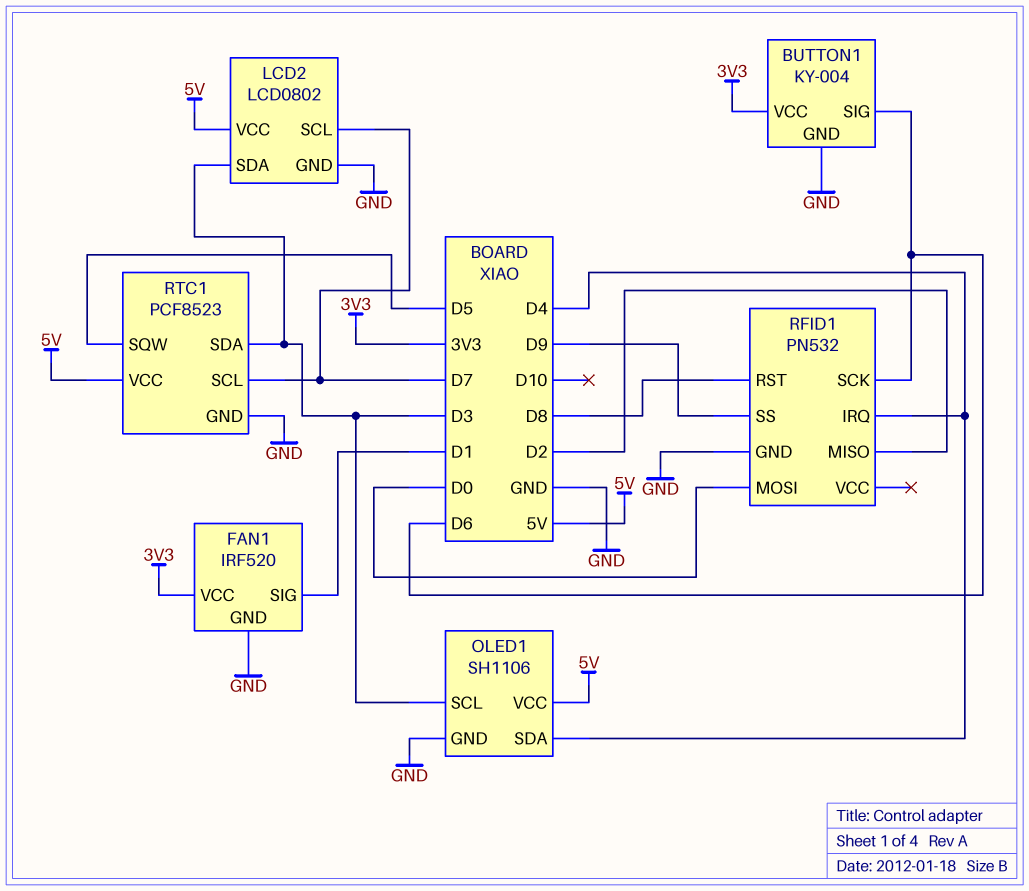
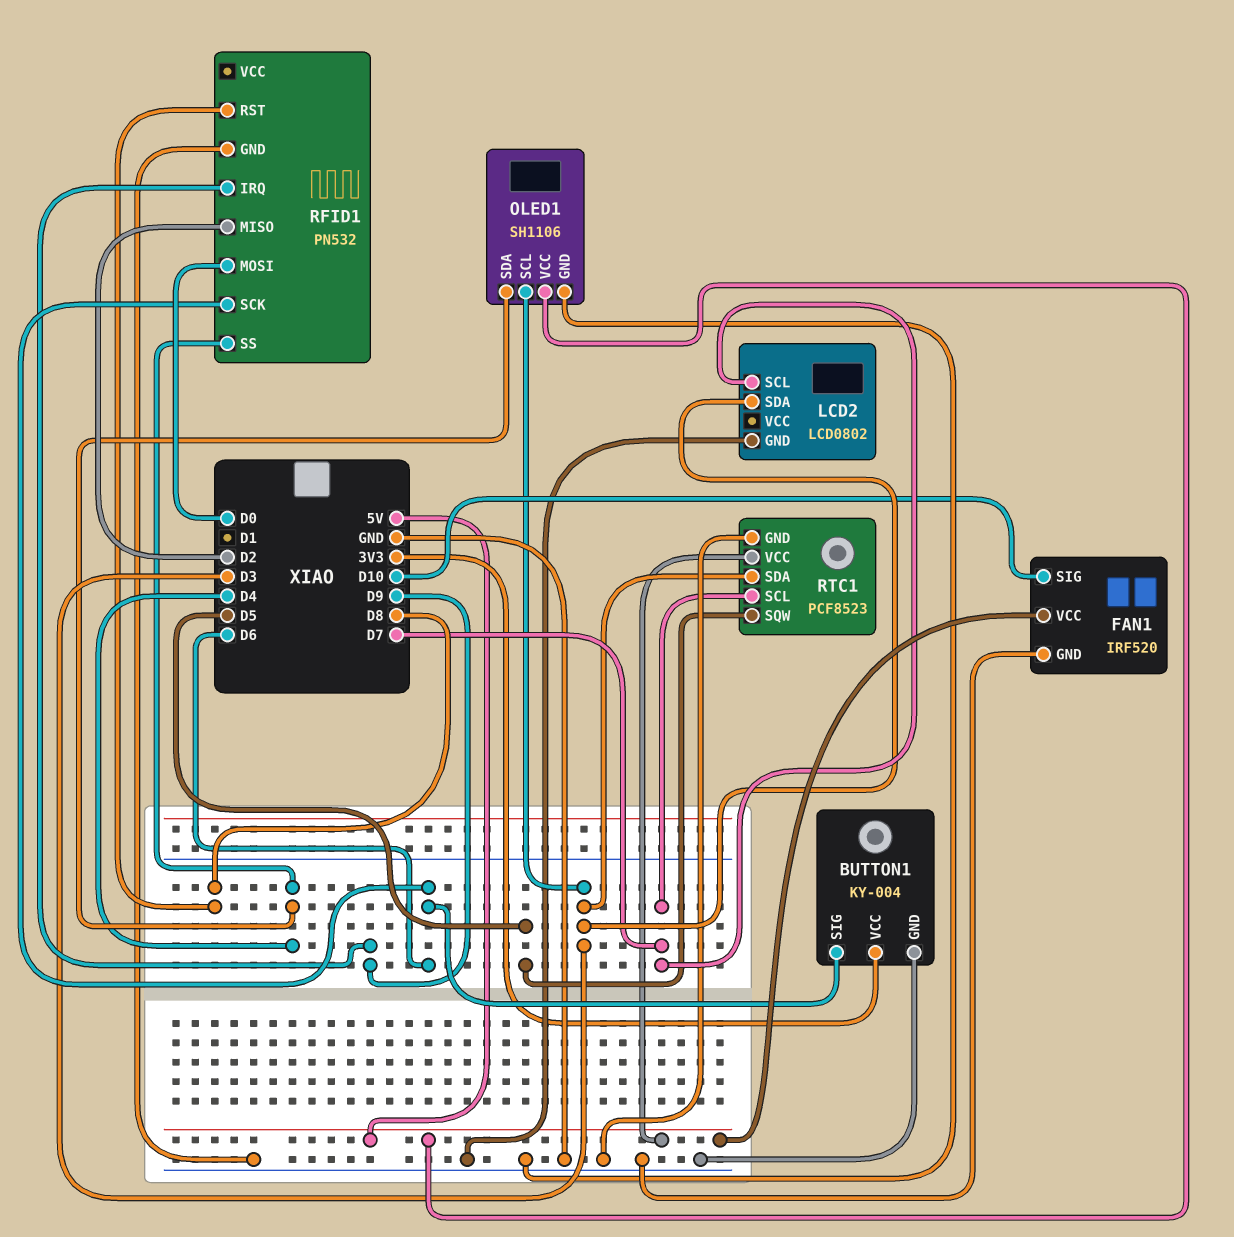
FAN1 pin SIG: D1 -> D10
FAN1 pin VCC: 3V3 -> 5V
LCD2 pin VCC: 5V -> none
RFID1 pin IRQ: D4 -> D9
RFID1 pin SS: D9 -> D4

